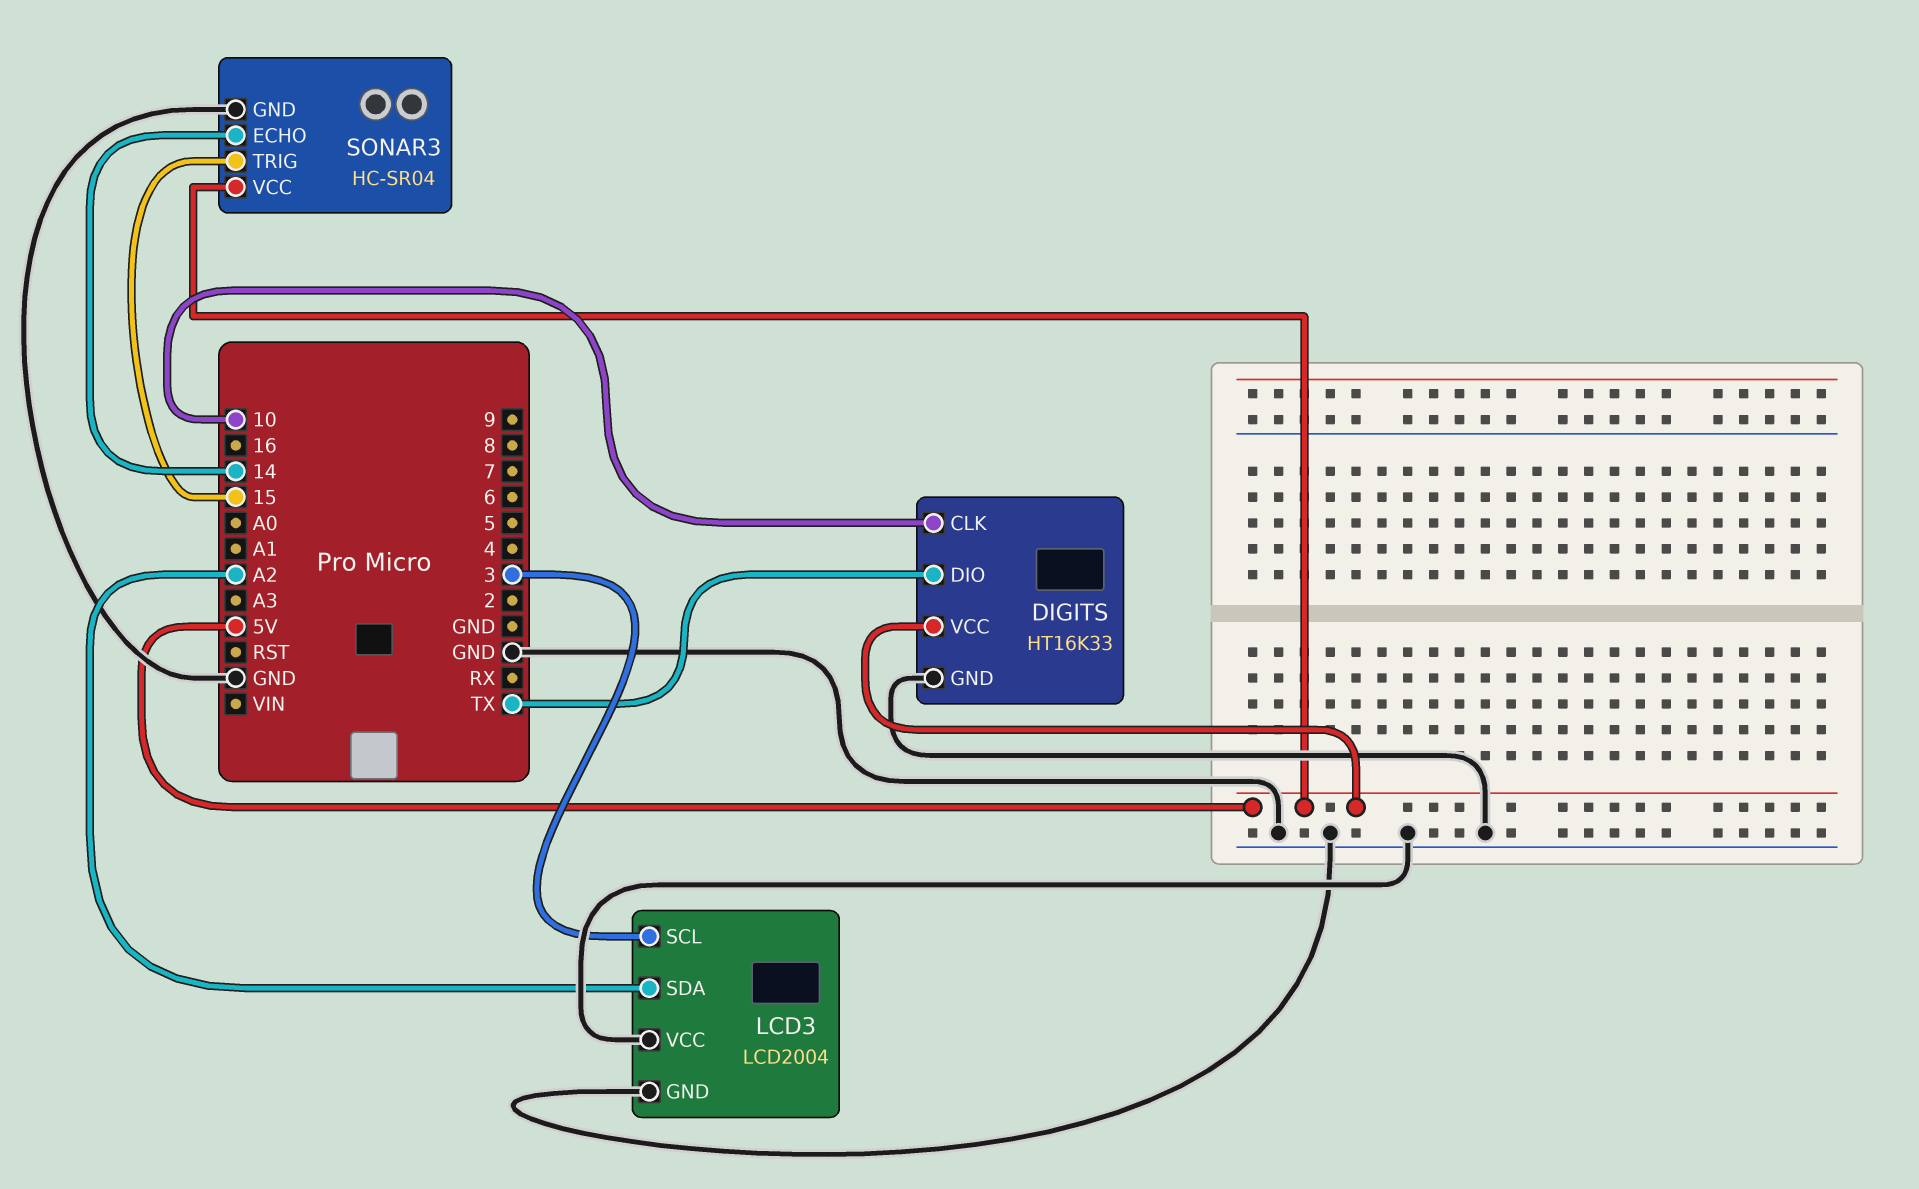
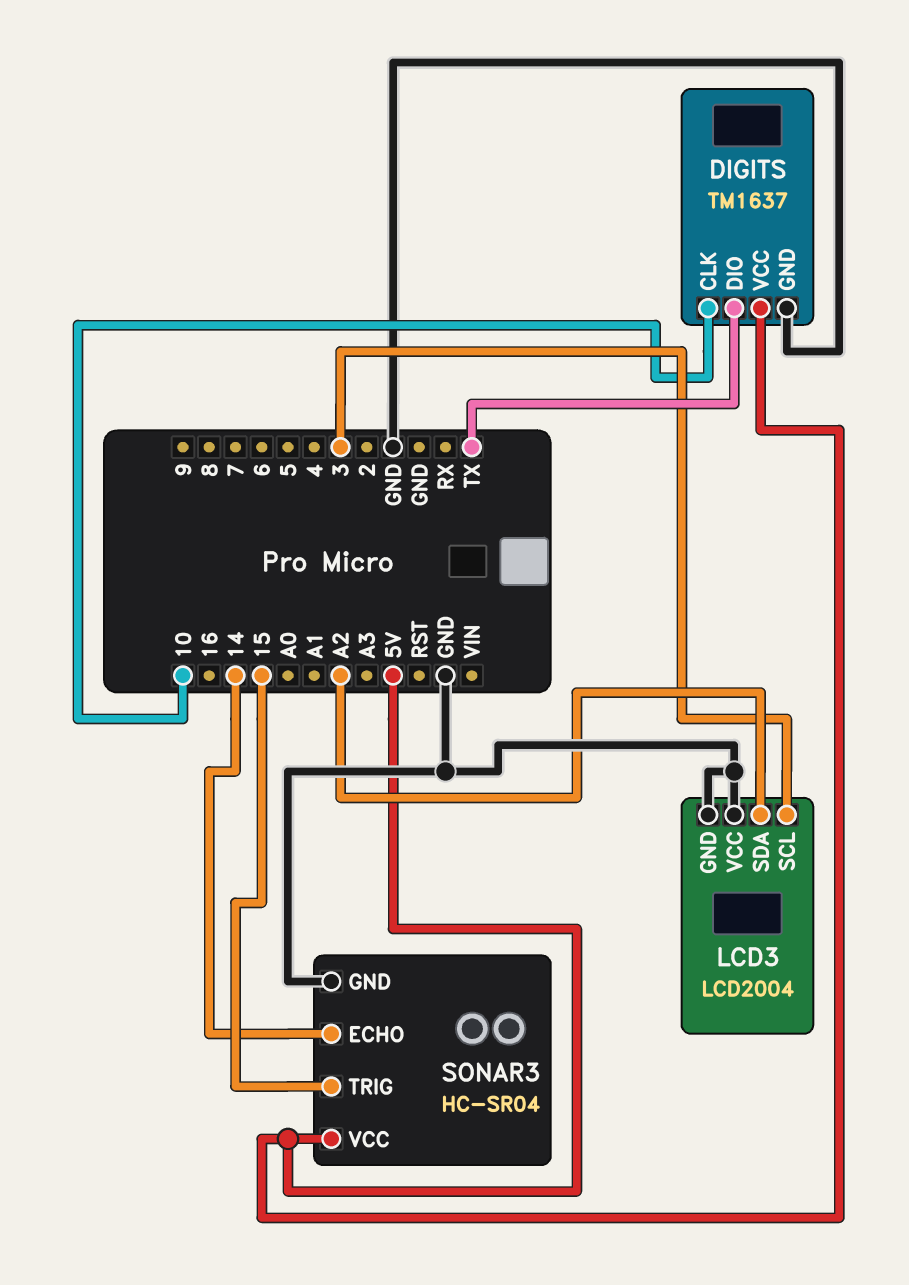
DIGITS: HT16K33 -> TM1637

